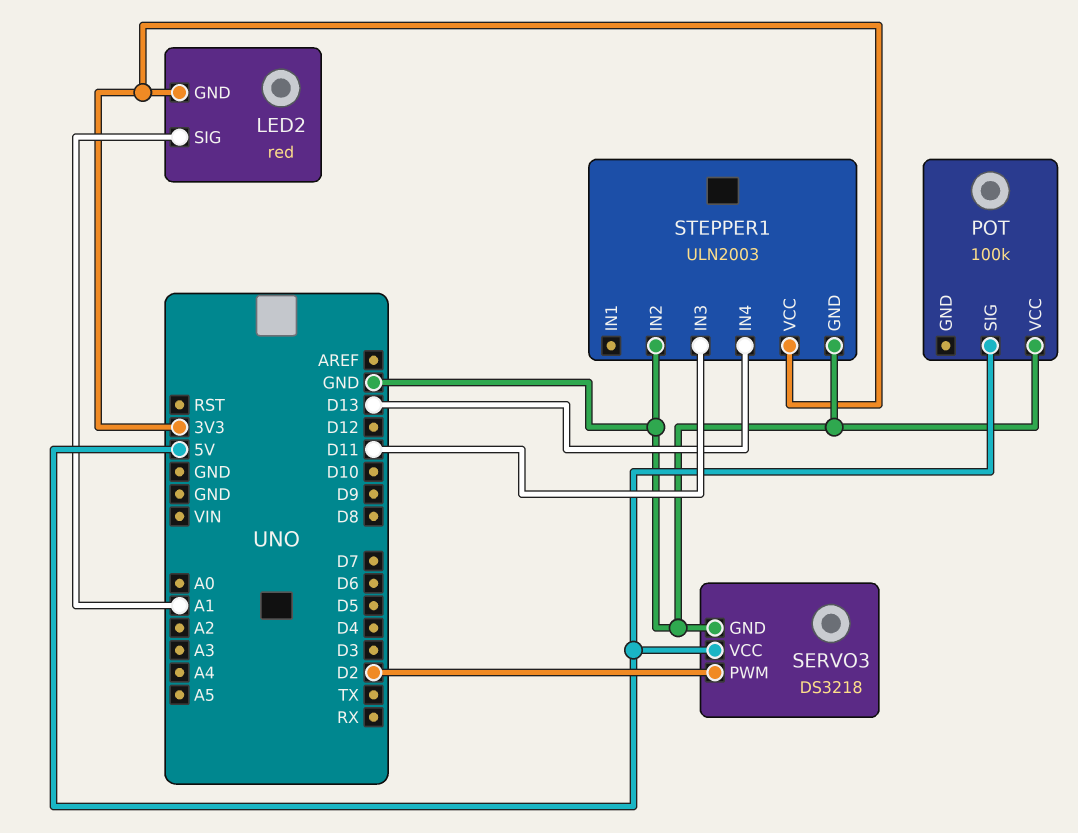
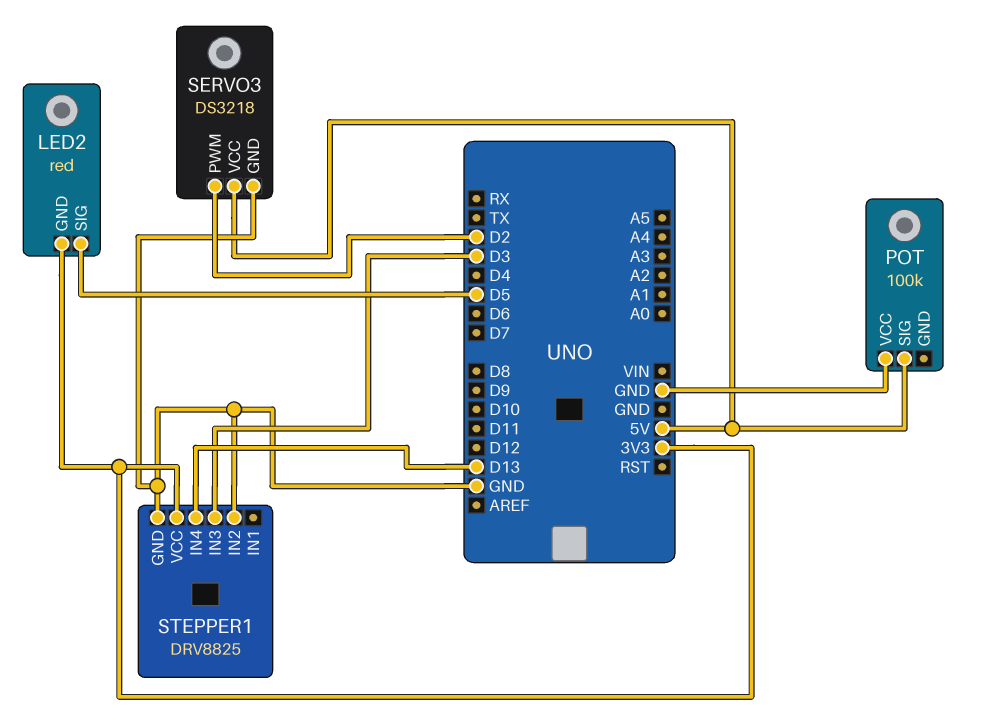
LED2 pin SIG: A1 -> D5
STEPPER1: ULN2003 -> DRV8825
STEPPER1 pin IN3: D11 -> D3

